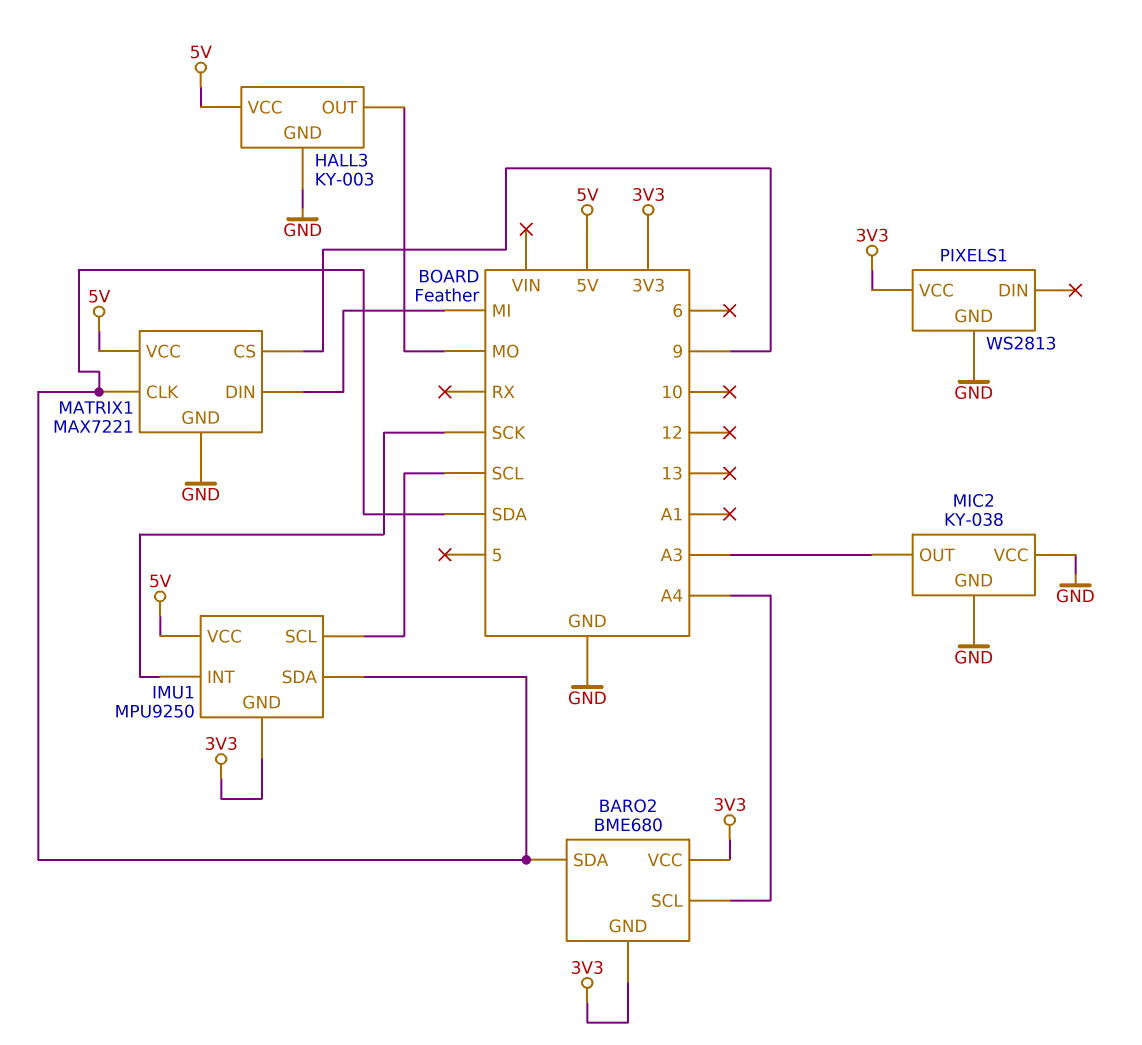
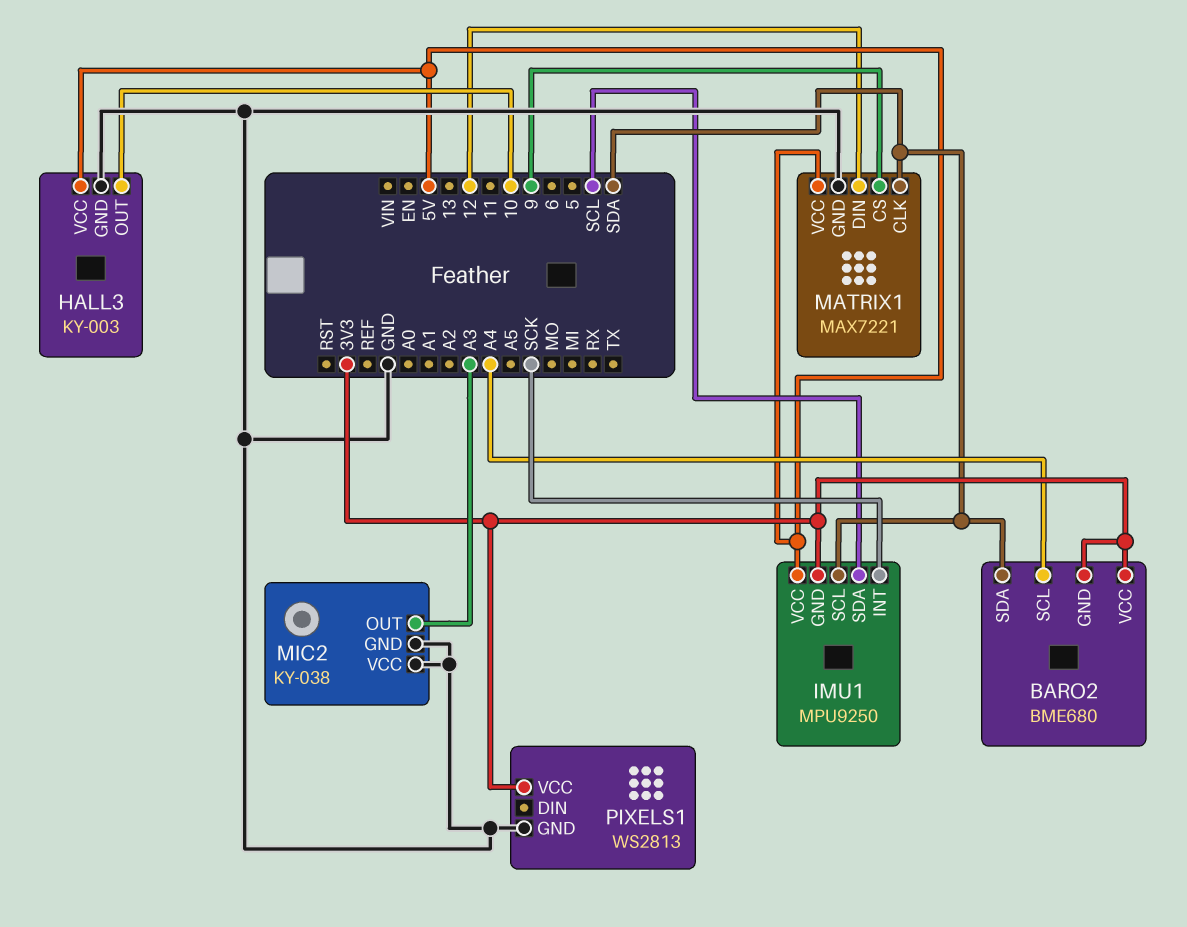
HALL3 pin OUT: MO -> 10
IMU1 pin SCL: SCL -> SDA
IMU1 pin SDA: SDA -> SCL
MATRIX1 pin DIN: MI -> 12

